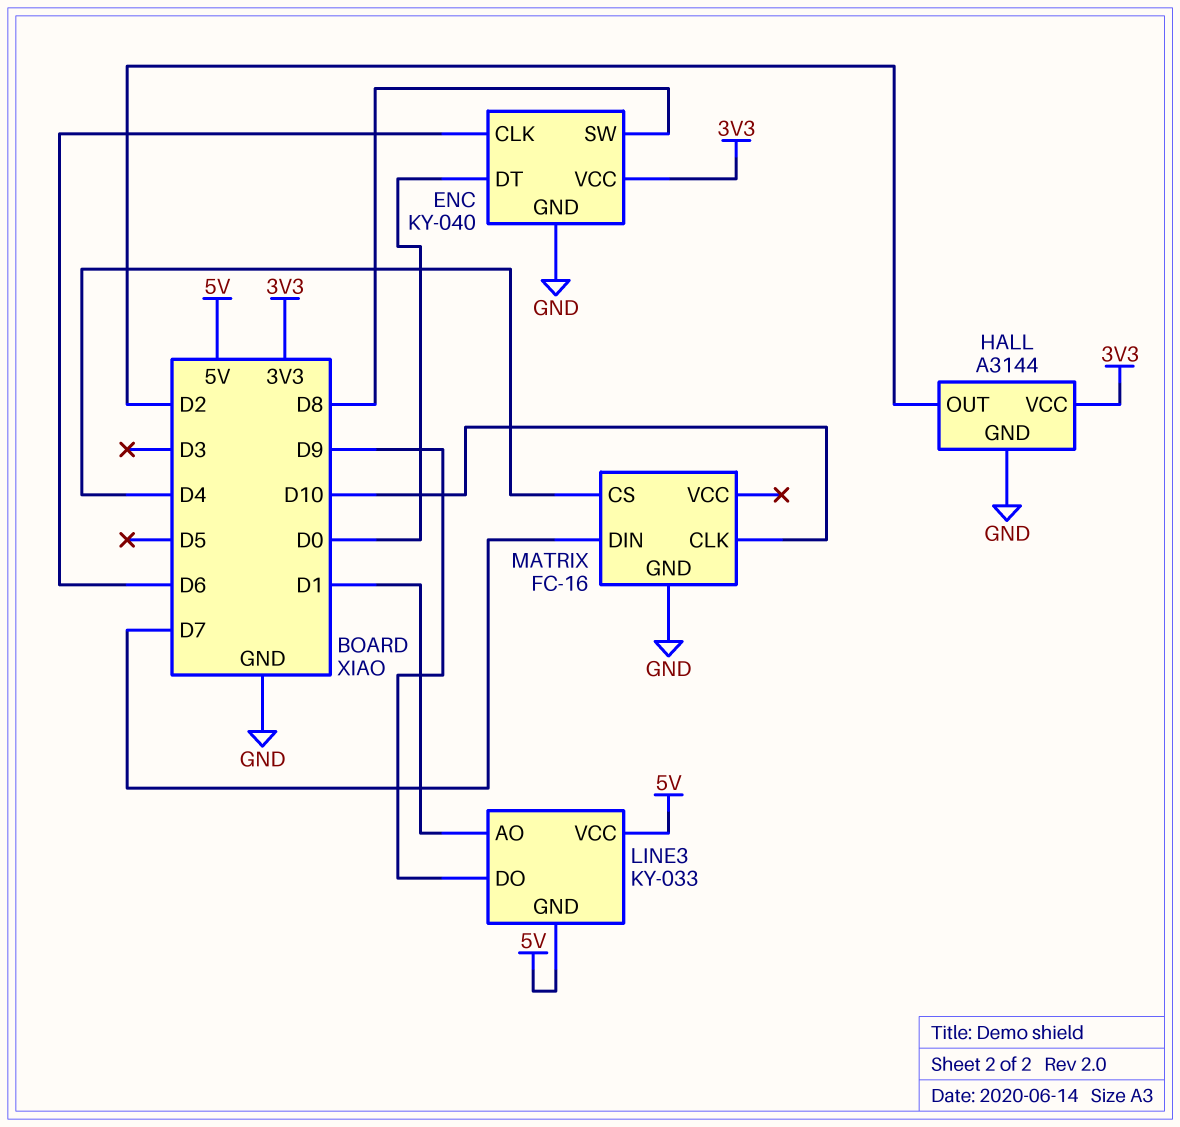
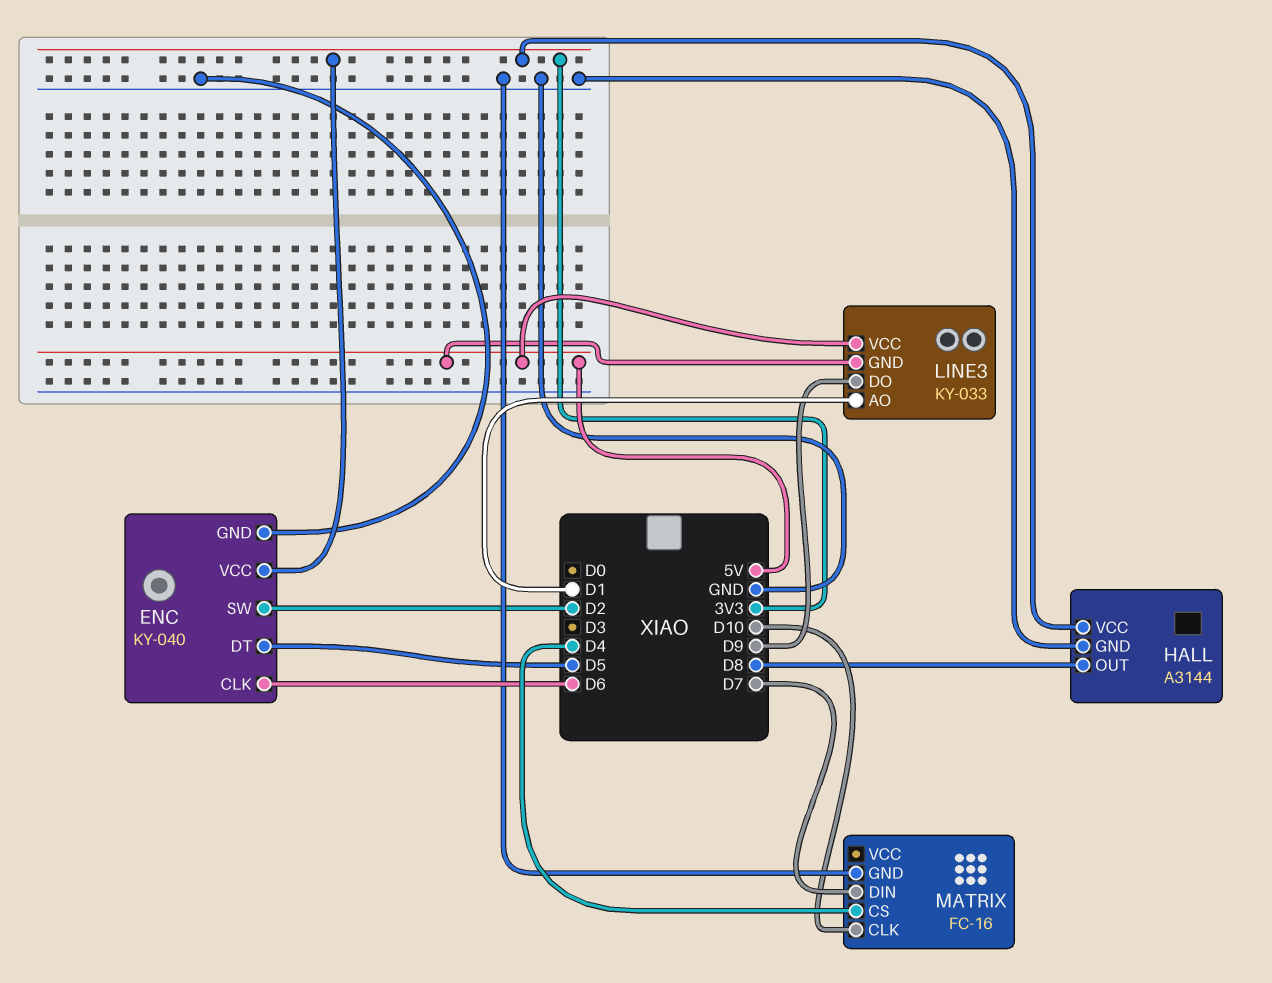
ENC pin DT: D0 -> D5
ENC pin SW: D8 -> D2
HALL pin OUT: D2 -> D8

